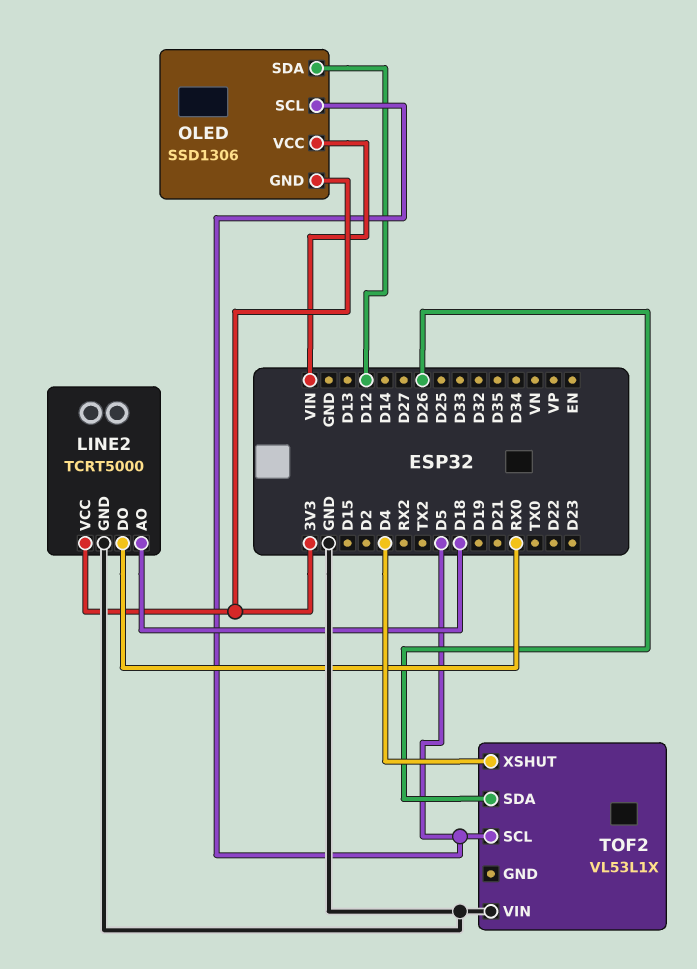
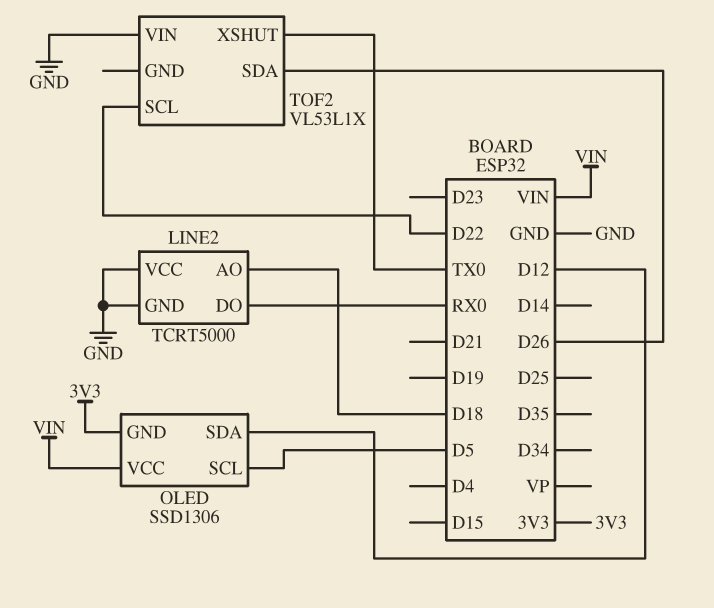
LINE2 pin VCC: 3V3 -> GND
TOF2 pin SCL: D5 -> D22
TOF2 pin XSHUT: D4 -> TX0

